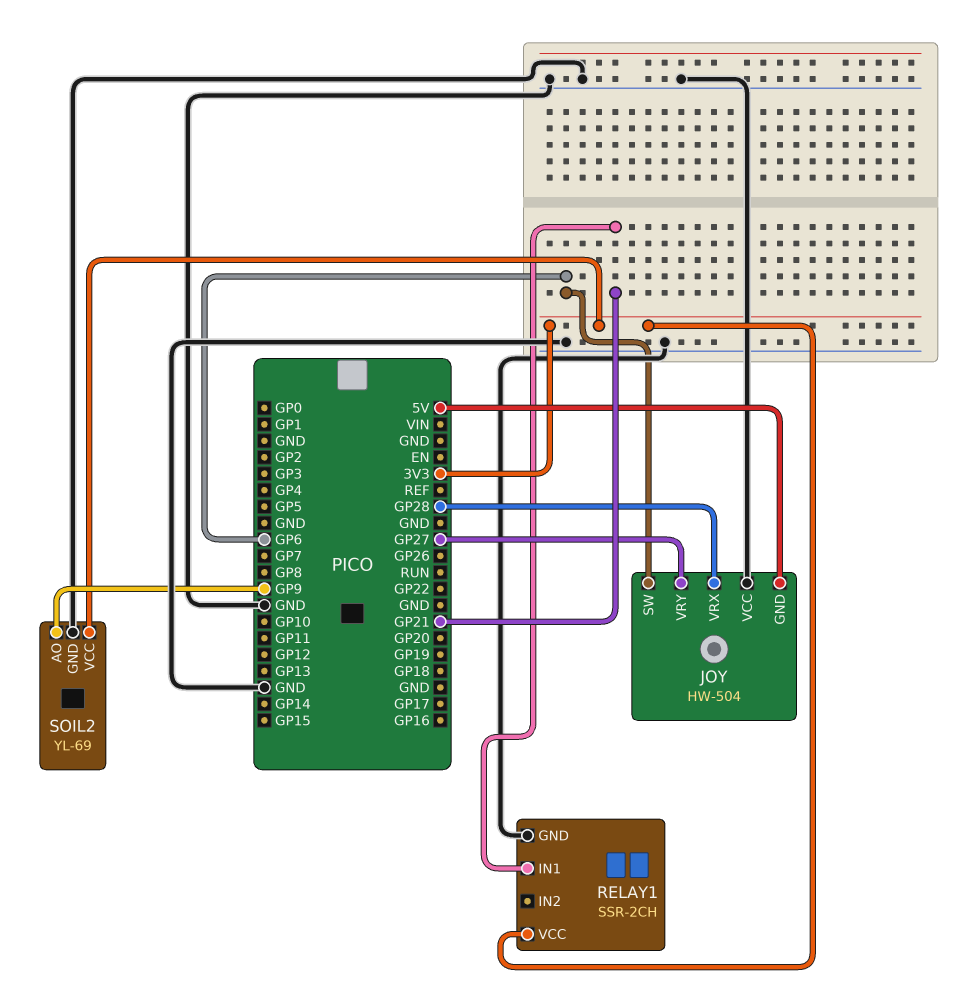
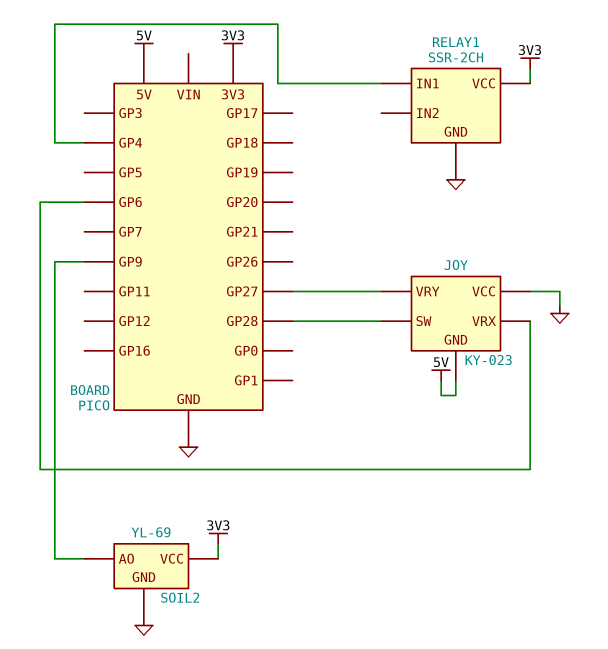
JOY: HW-504 -> KY-023
JOY pin SW: GP6 -> GP28
JOY pin VRX: GP28 -> GP6
RELAY1 pin IN1: GP21 -> GP4

